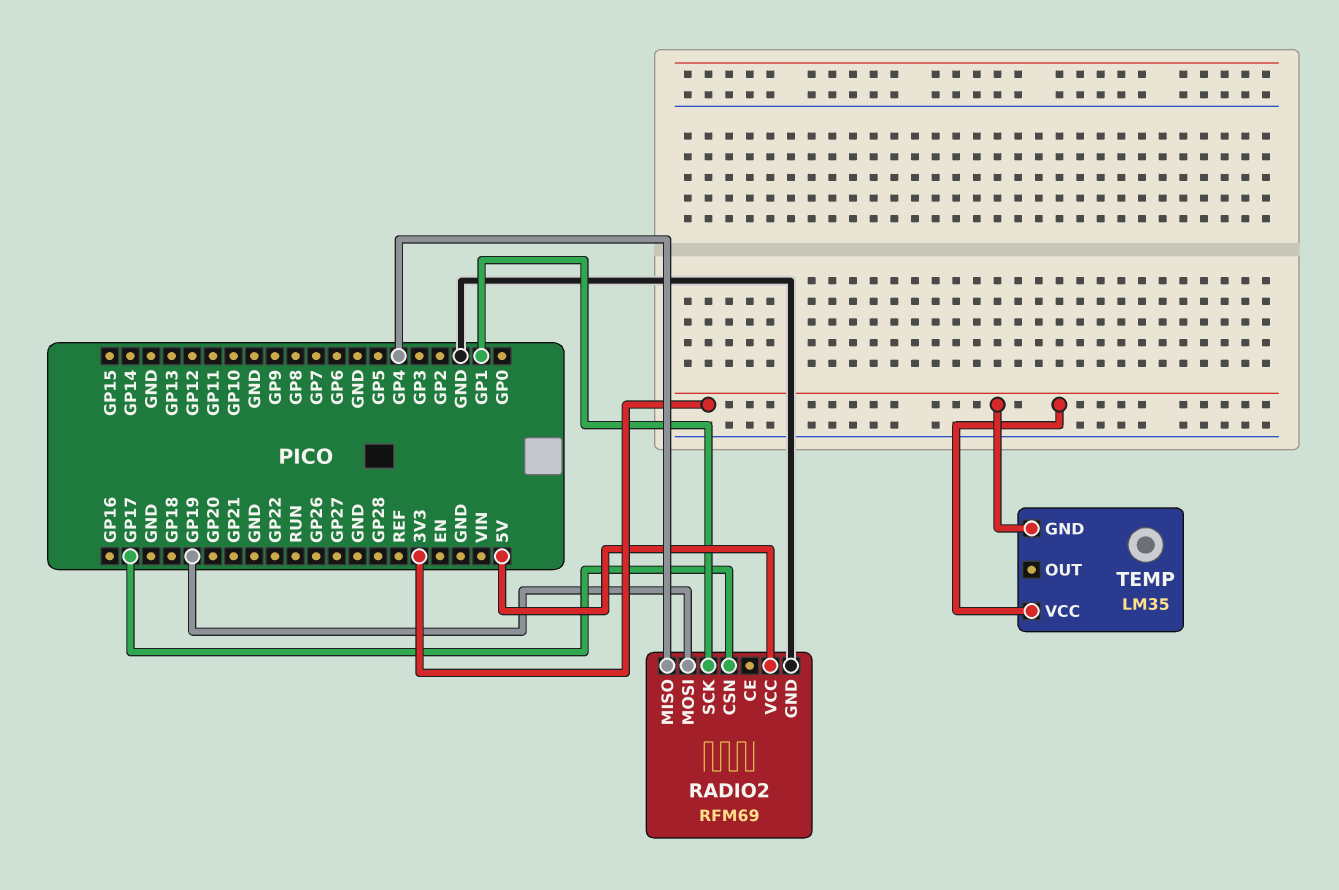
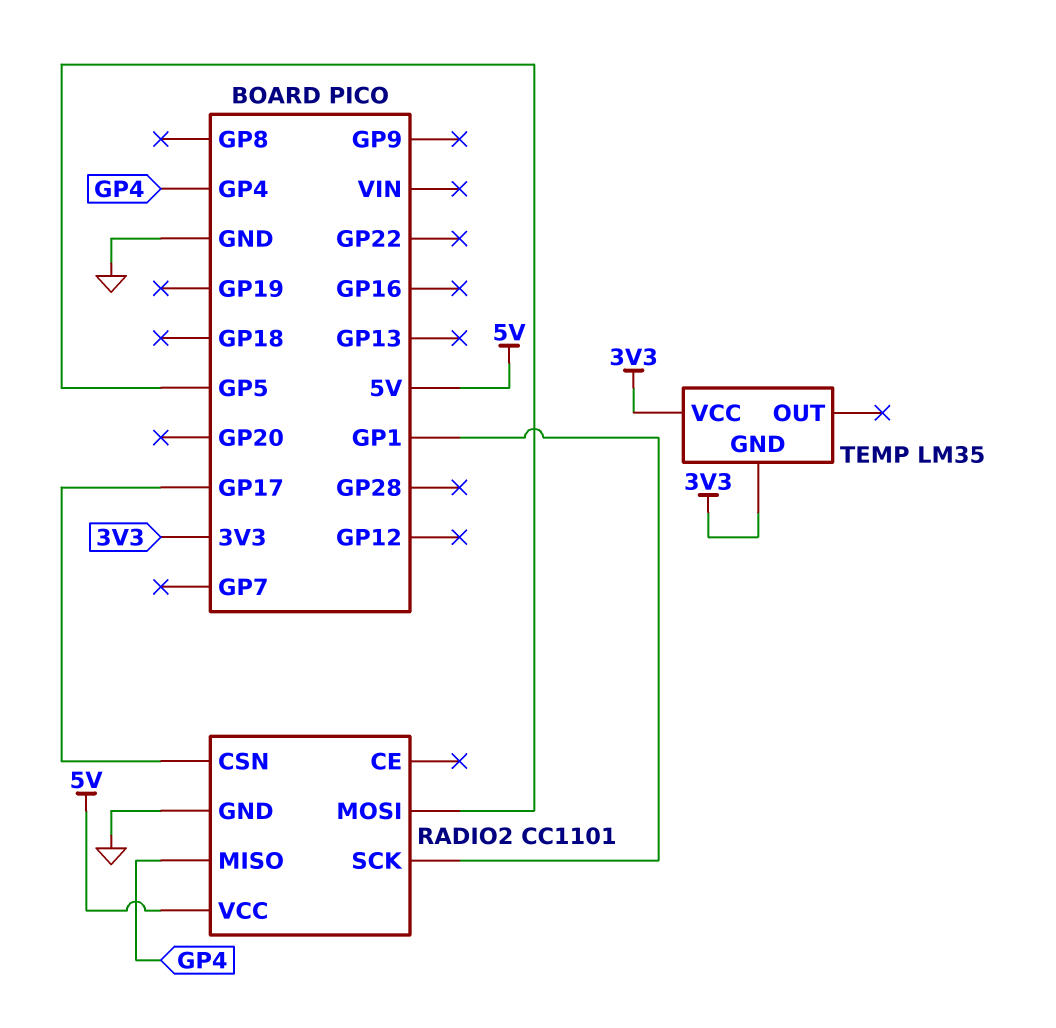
RADIO2: RFM69 -> CC1101
RADIO2 pin MOSI: GP19 -> GP5

